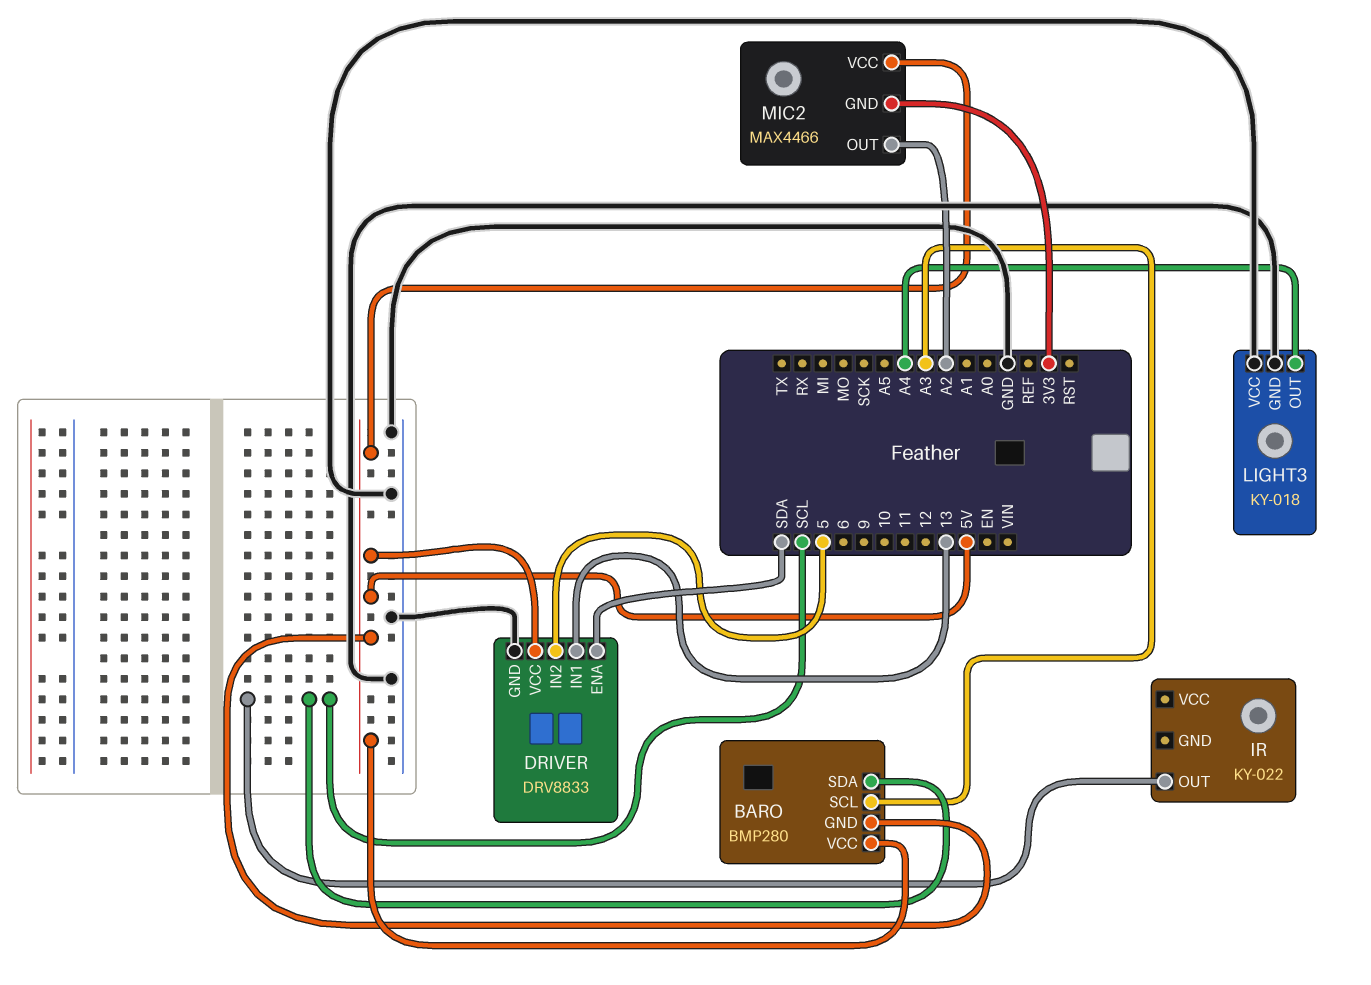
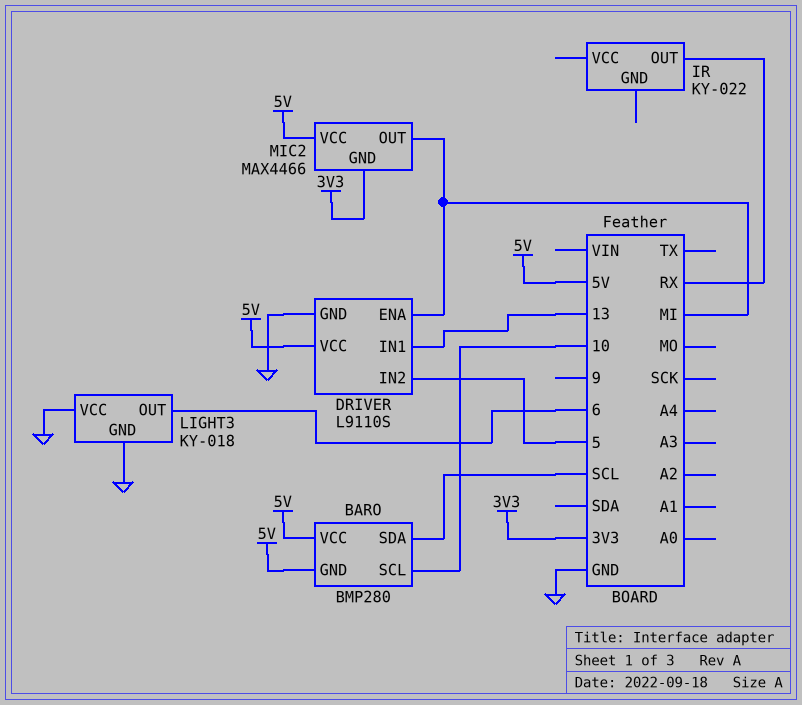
BARO pin SCL: A3 -> 10
DRIVER: DRV8833 -> L9110S
DRIVER pin ENA: SDA -> MI
IR pin OUT: SCL -> RX
LIGHT3 pin OUT: A4 -> 6
MIC2 pin OUT: A2 -> MI

